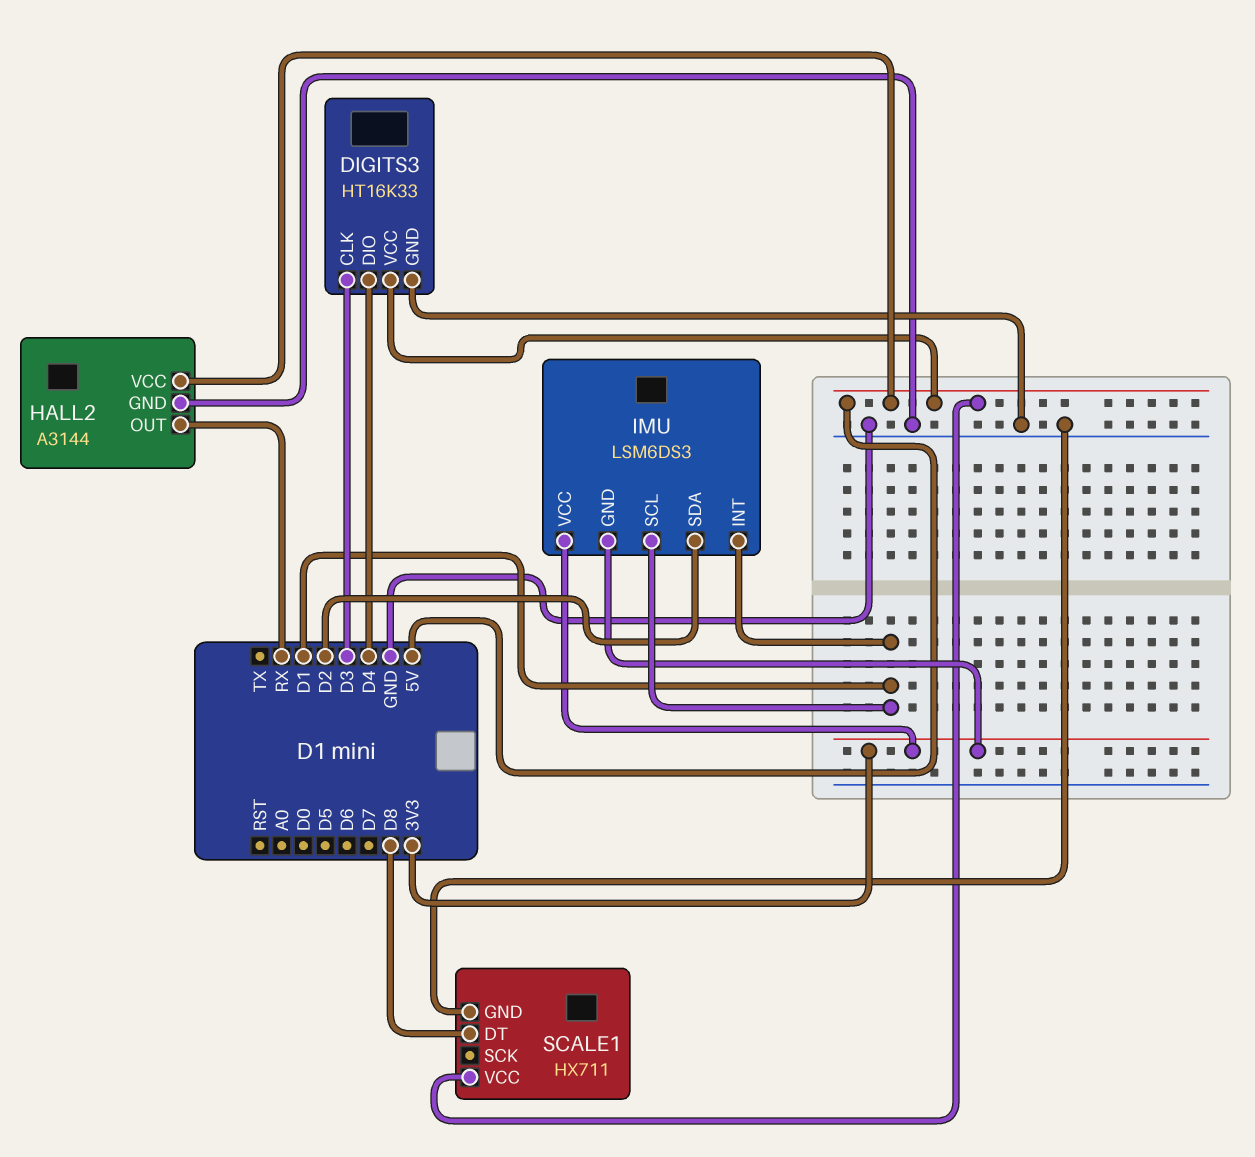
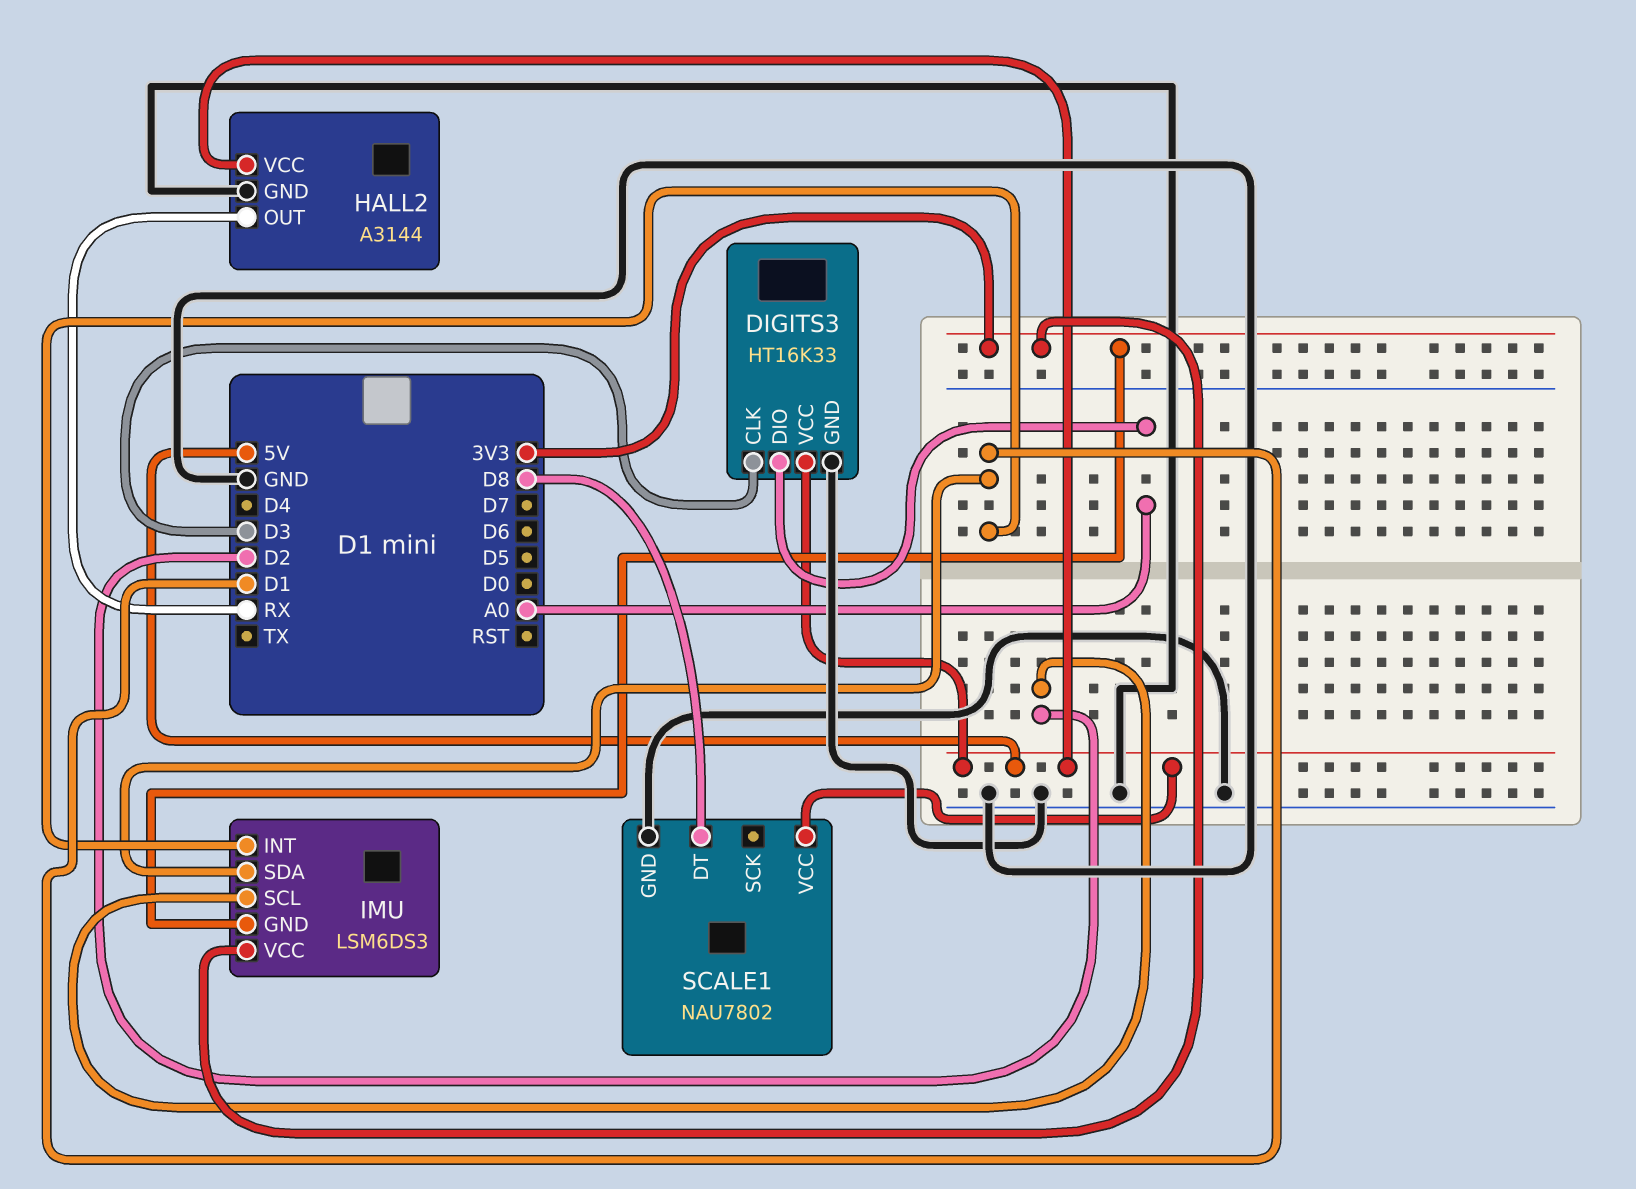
DIGITS3 pin DIO: D4 -> A0
IMU pin SCL: D1 -> D2
IMU pin SDA: D2 -> D1
SCALE1: HX711 -> NAU7802

